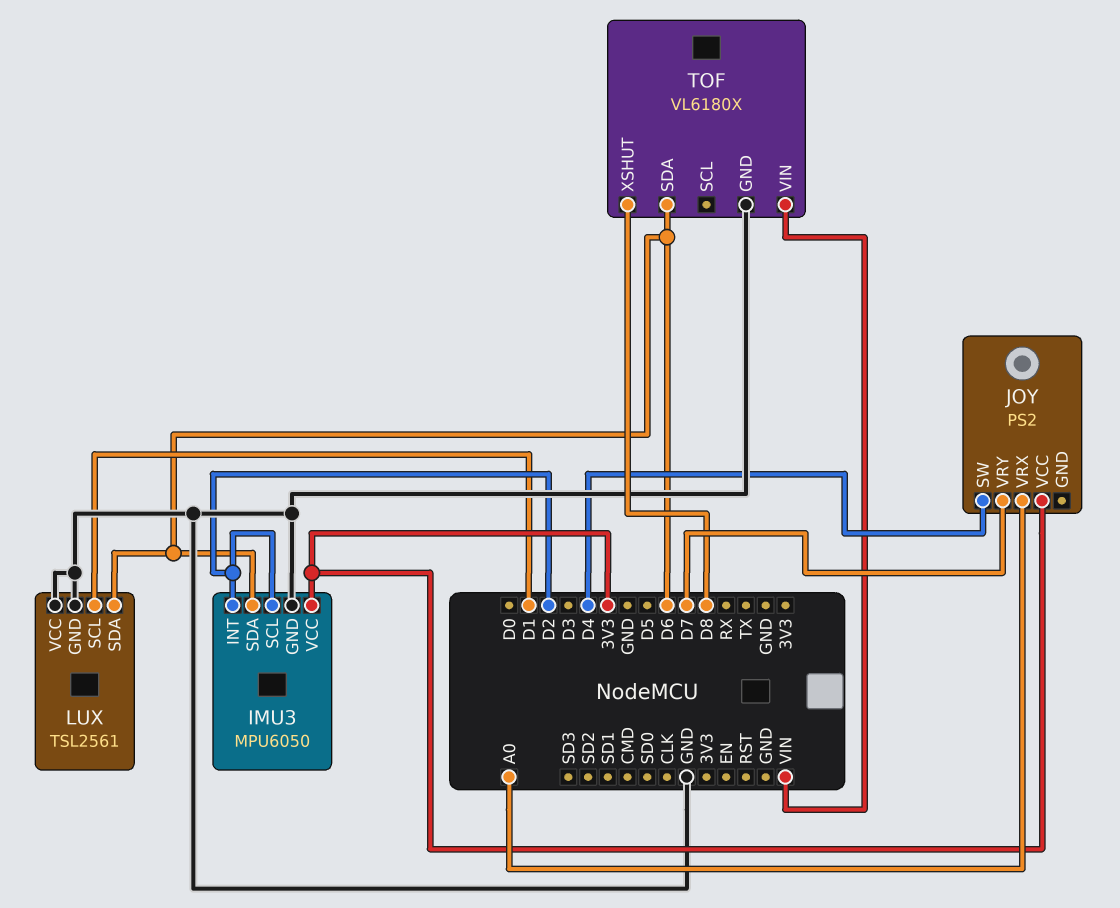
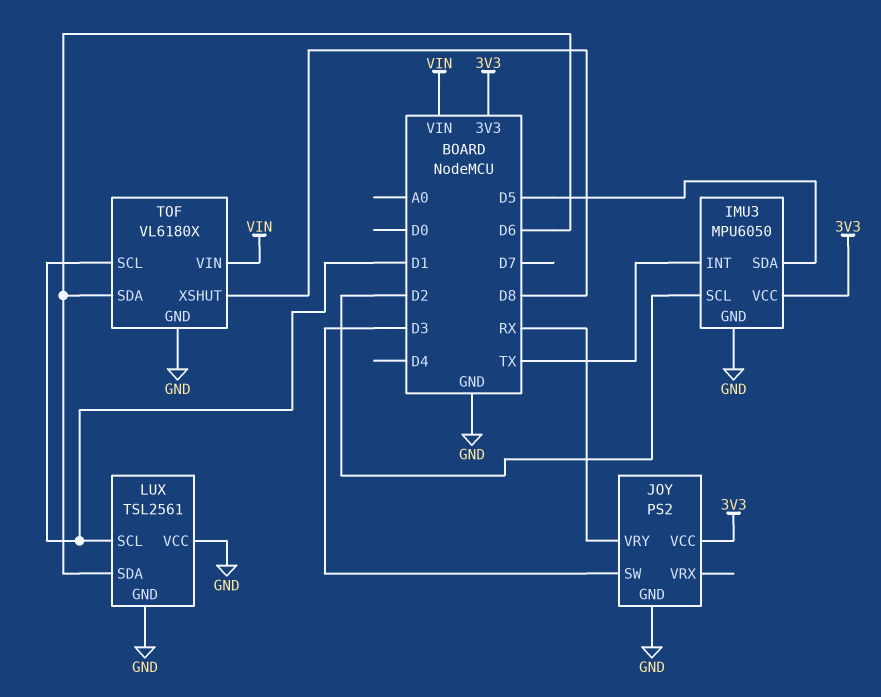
IMU3 pin INT: D2 -> TX
IMU3 pin SDA: D6 -> D5
JOY pin GND: none -> GND
JOY pin SW: D4 -> D3
JOY pin VRX: A0 -> none
JOY pin VRY: D7 -> RX
TOF pin SCL: none -> D1

